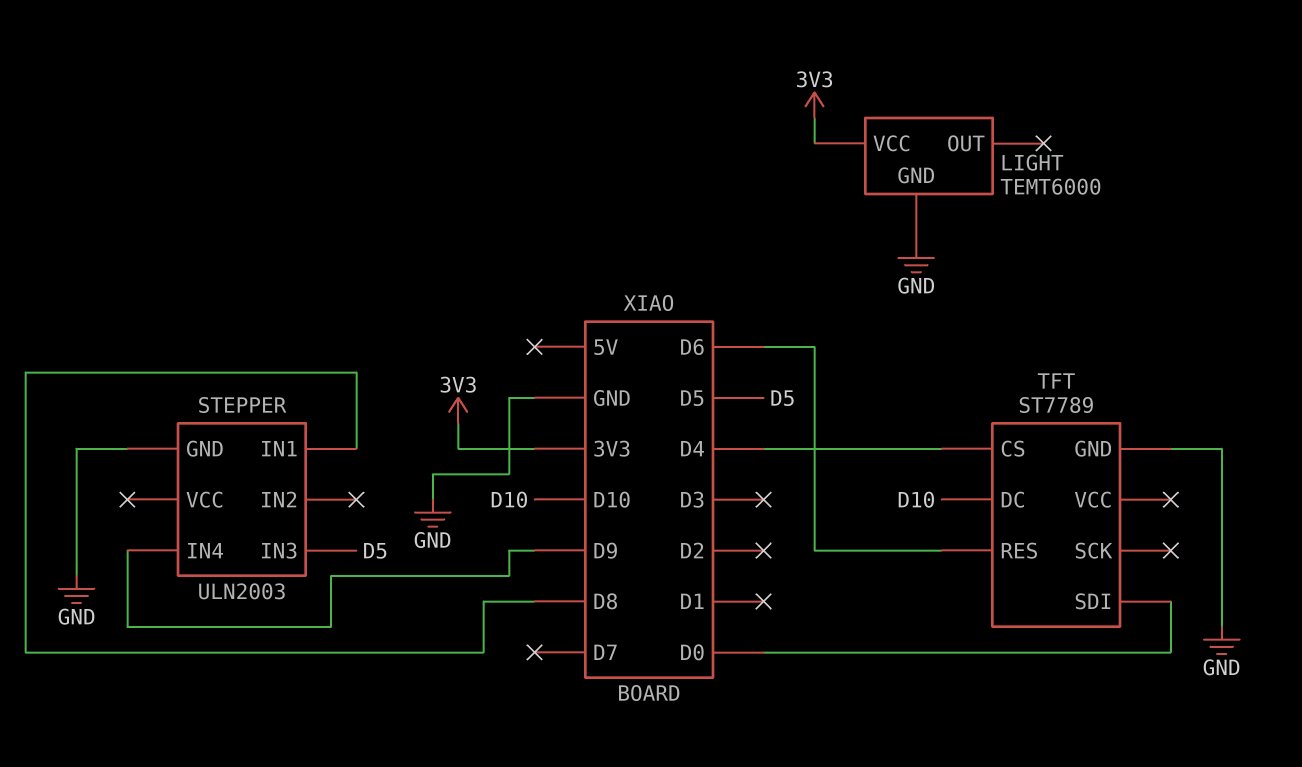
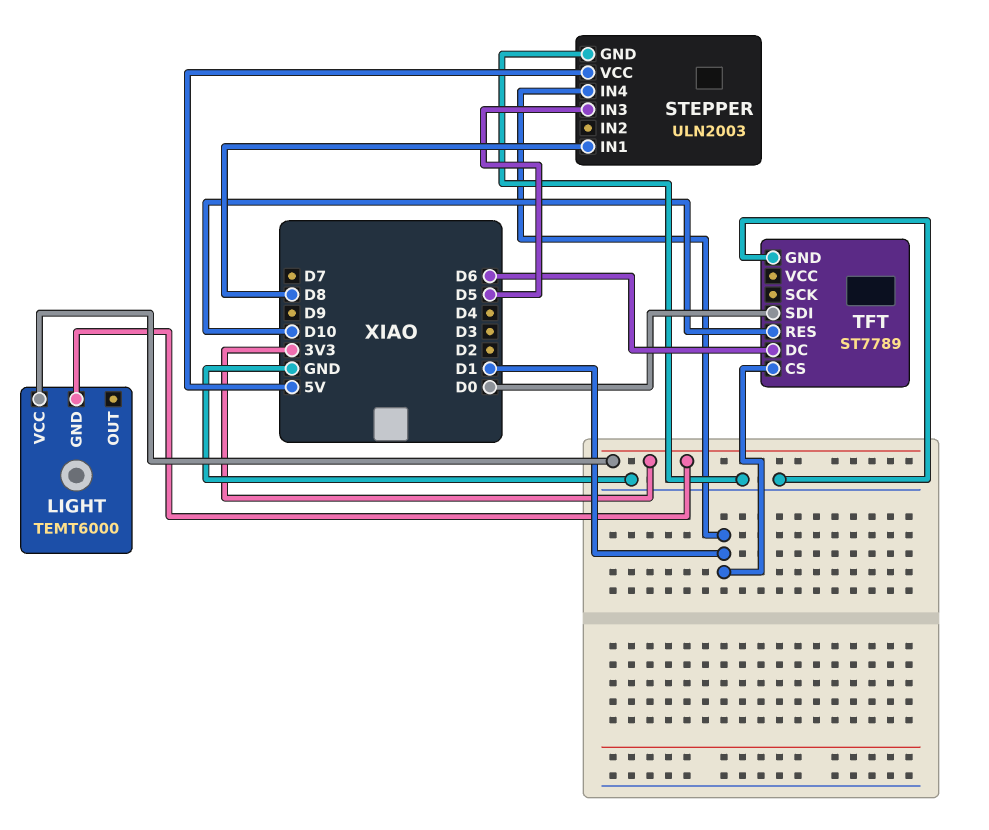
LIGHT pin GND: GND -> 3V3
STEPPER pin IN4: D9 -> D1
STEPPER pin VCC: none -> 5V
TFT pin CS: D4 -> D1
TFT pin DC: D10 -> D6
TFT pin RES: D6 -> D10

